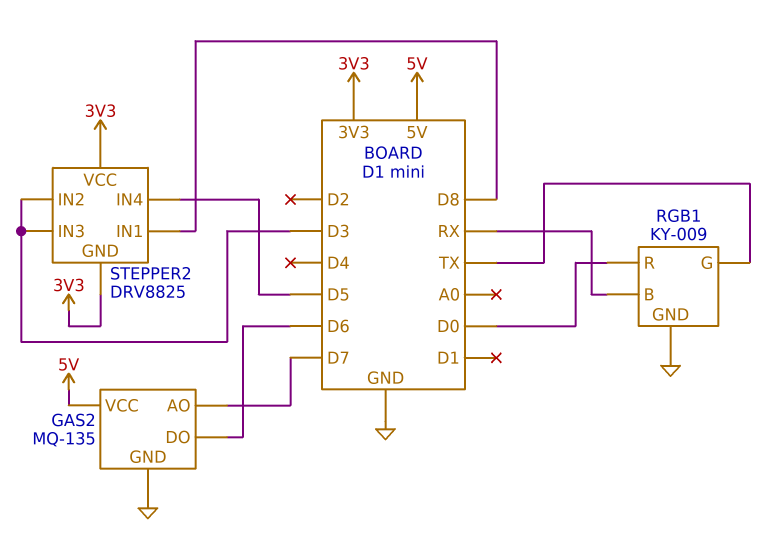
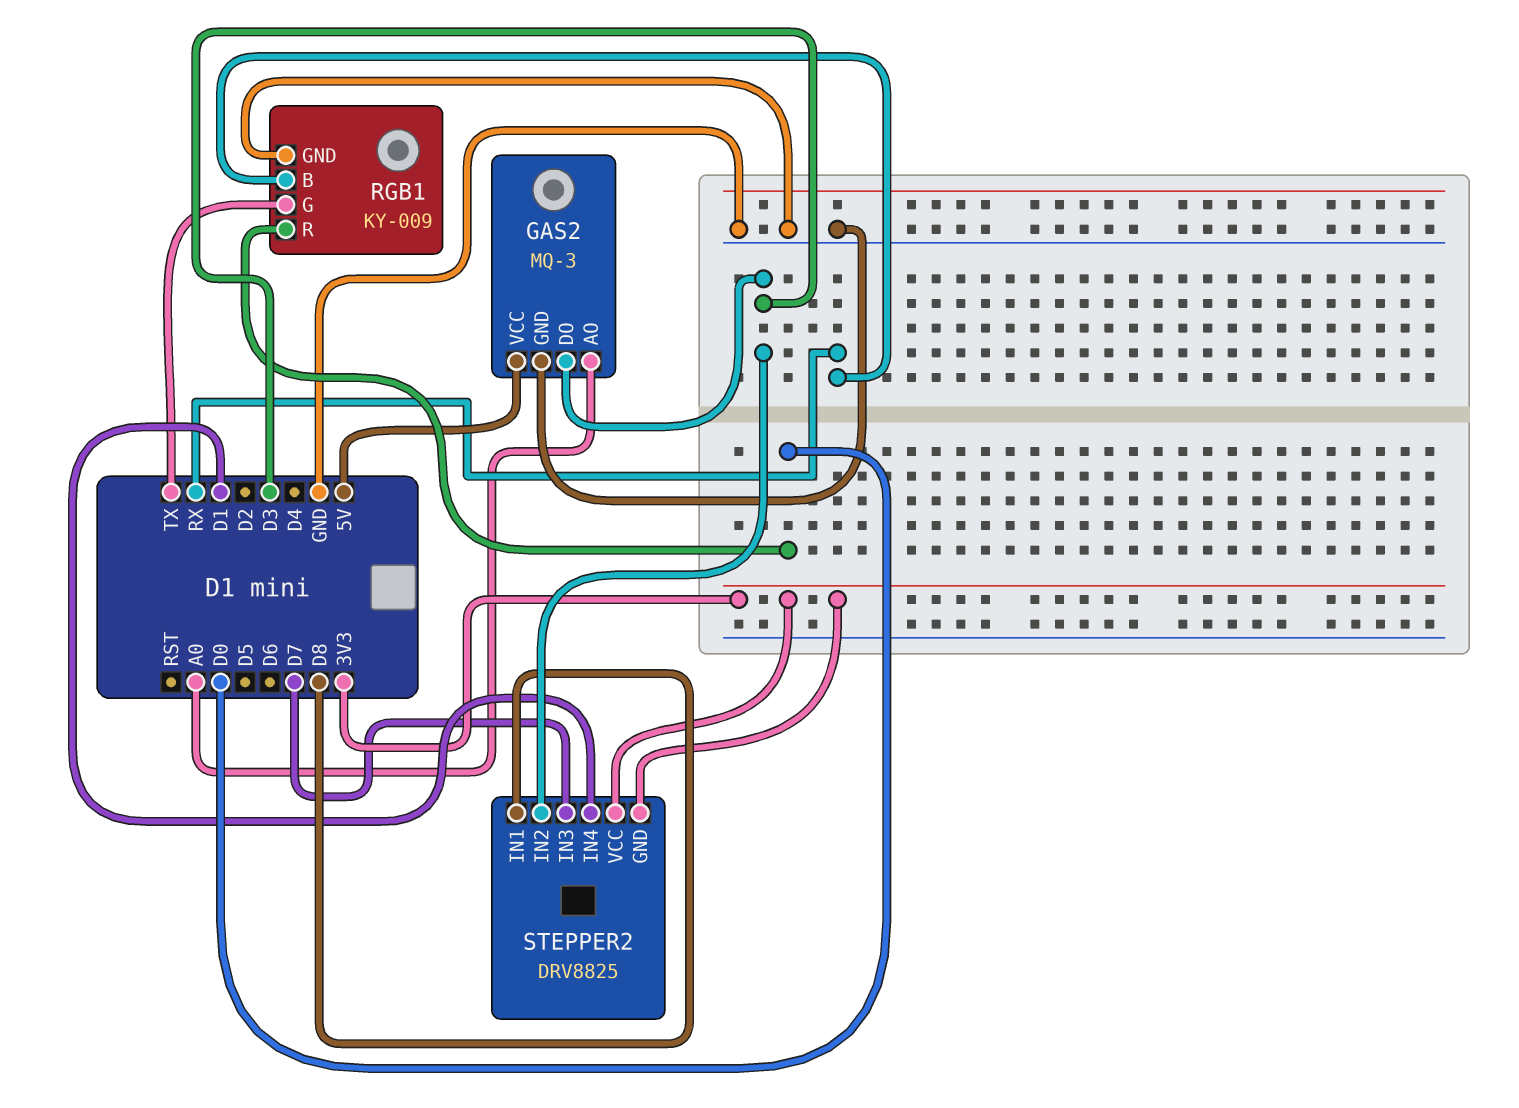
GAS2: MQ-135 -> MQ-3
GAS2 pin AO: D7 -> A0
GAS2 pin DO: D6 -> D3
STEPPER2 pin IN3: D3 -> D7
STEPPER2 pin IN4: D5 -> D1

